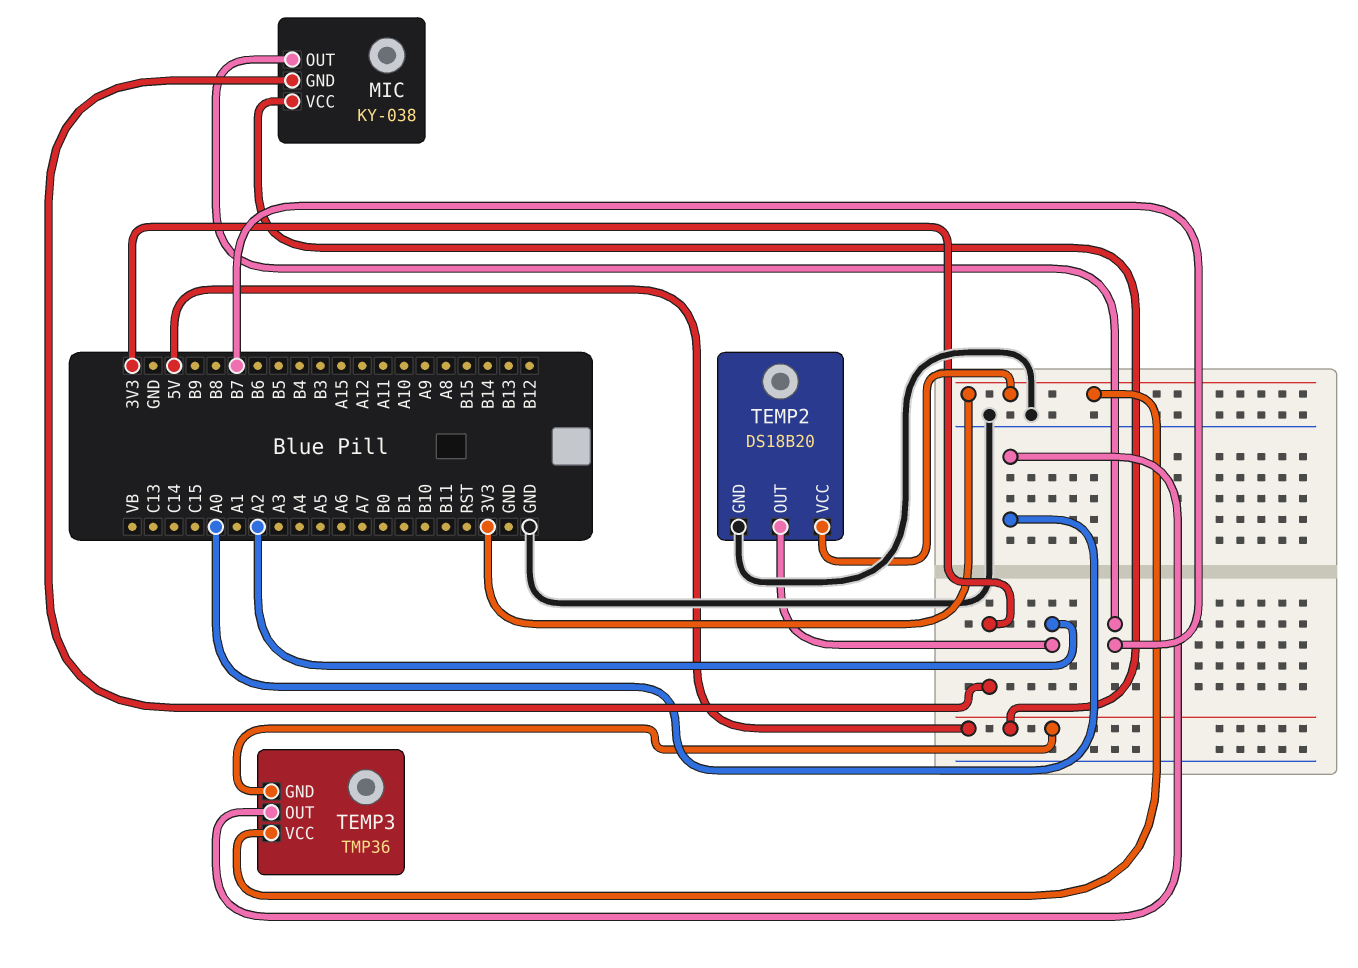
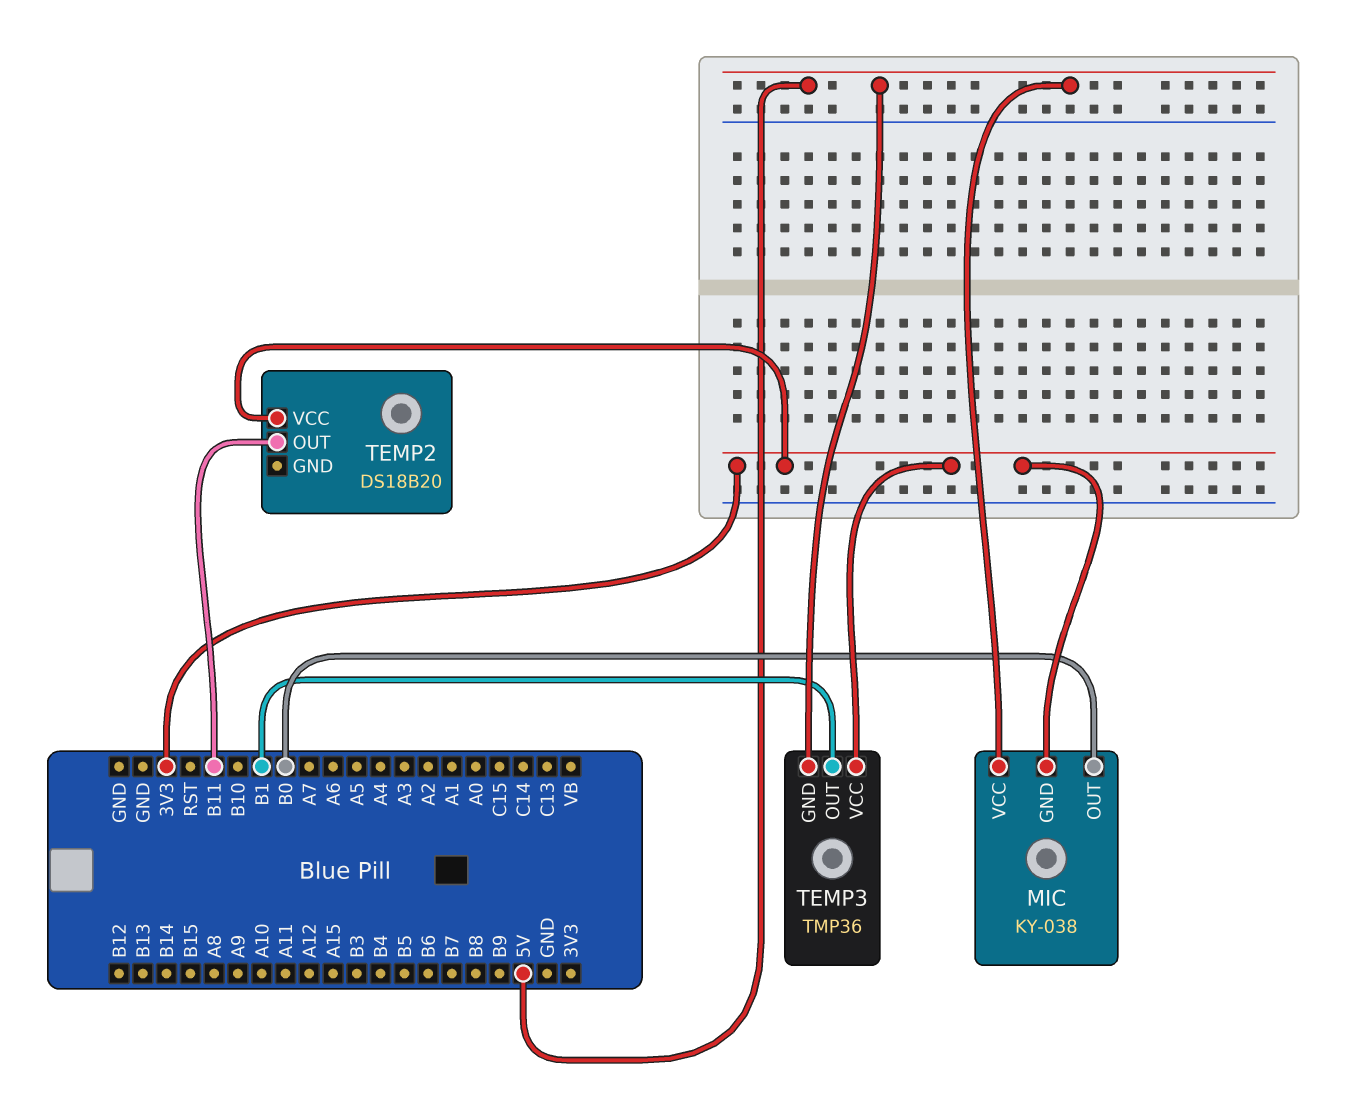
MIC pin OUT: B7 -> B0
TEMP2 pin GND: GND -> none
TEMP2 pin OUT: A2 -> B11
TEMP3 pin OUT: A0 -> B1

